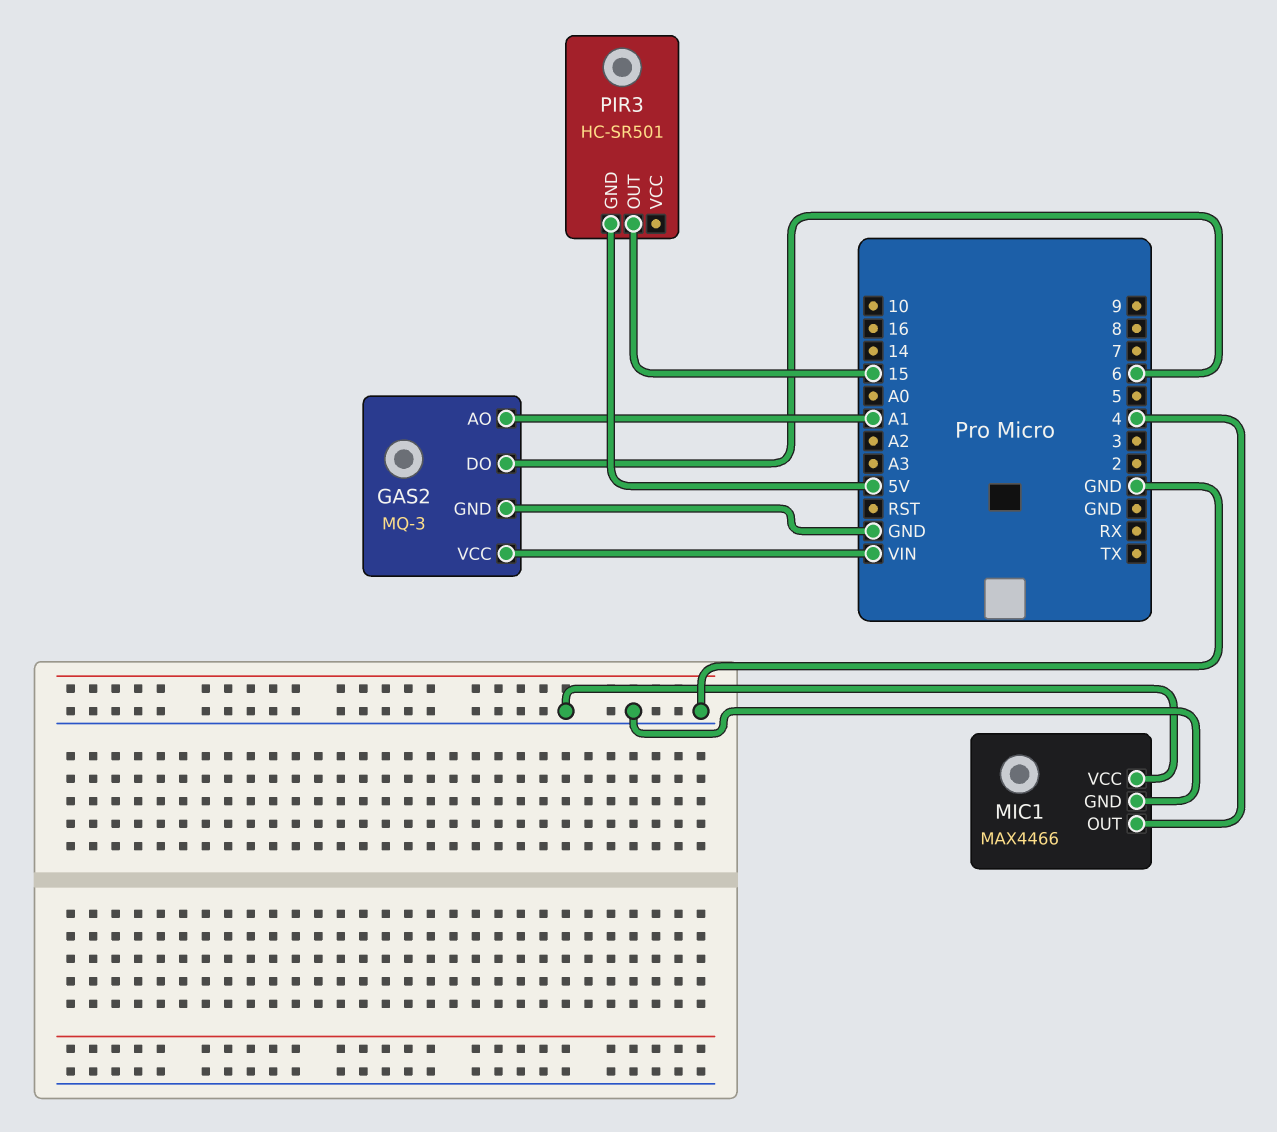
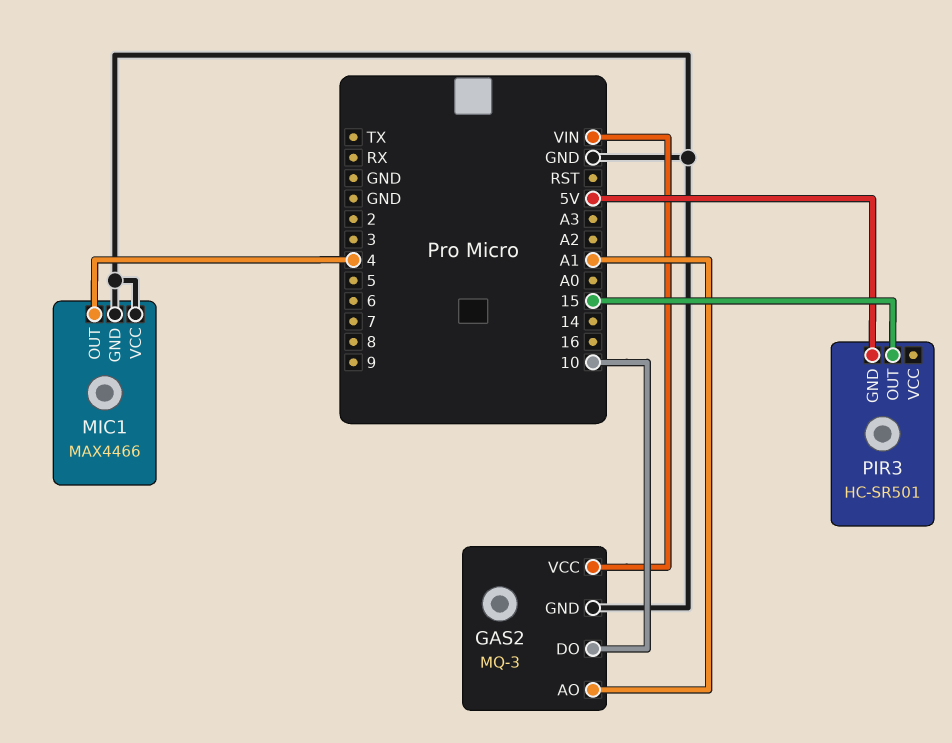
GAS2 pin DO: 6 -> 10

